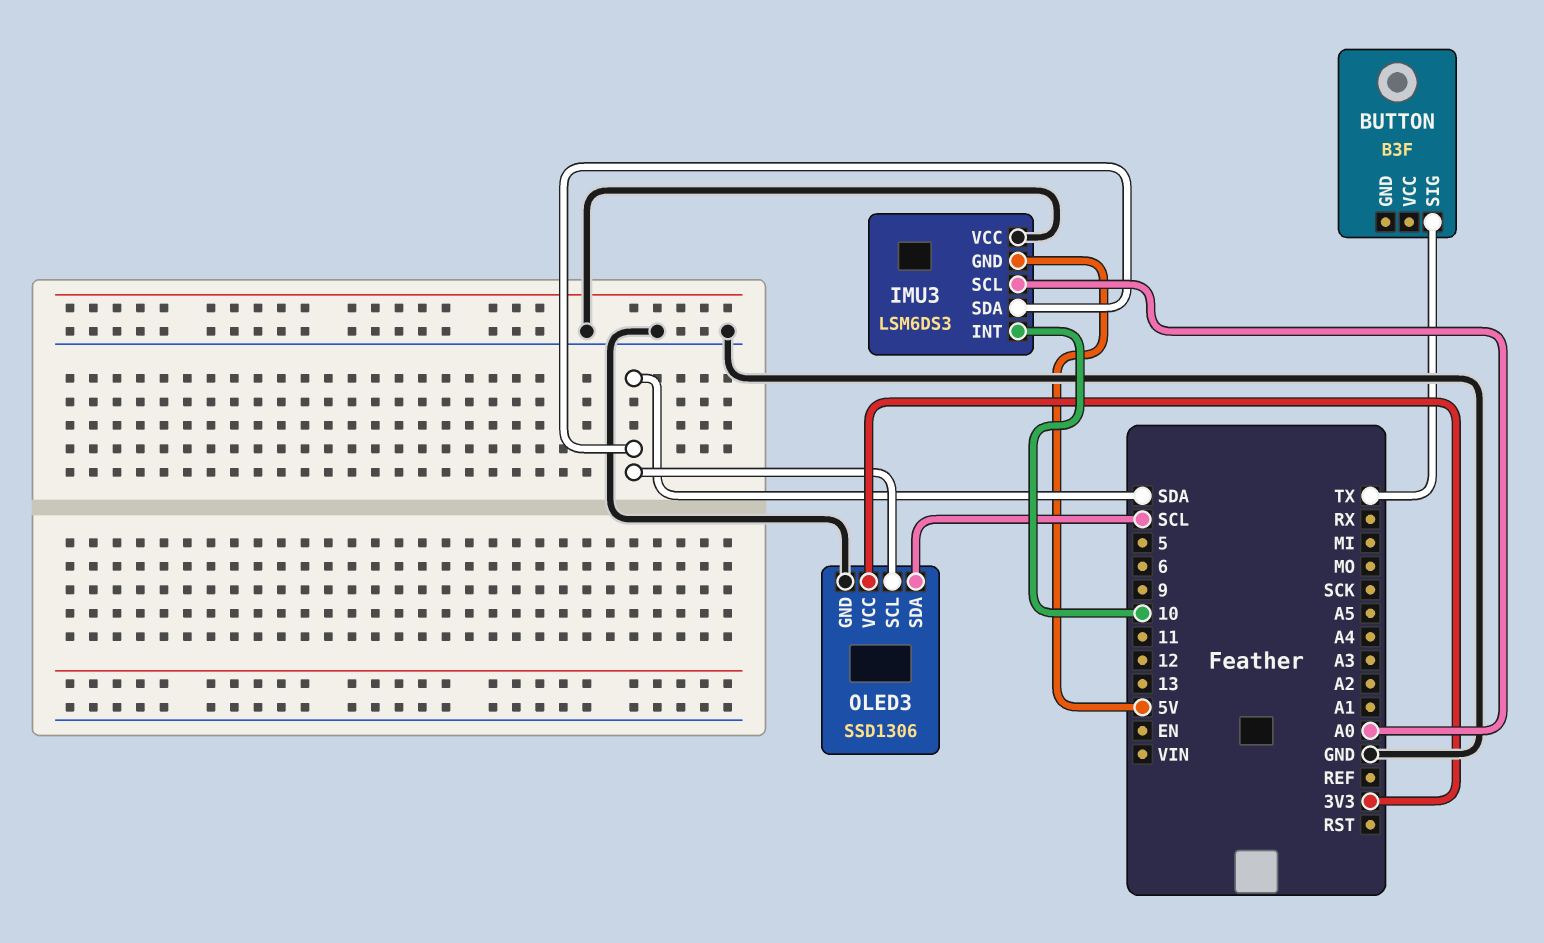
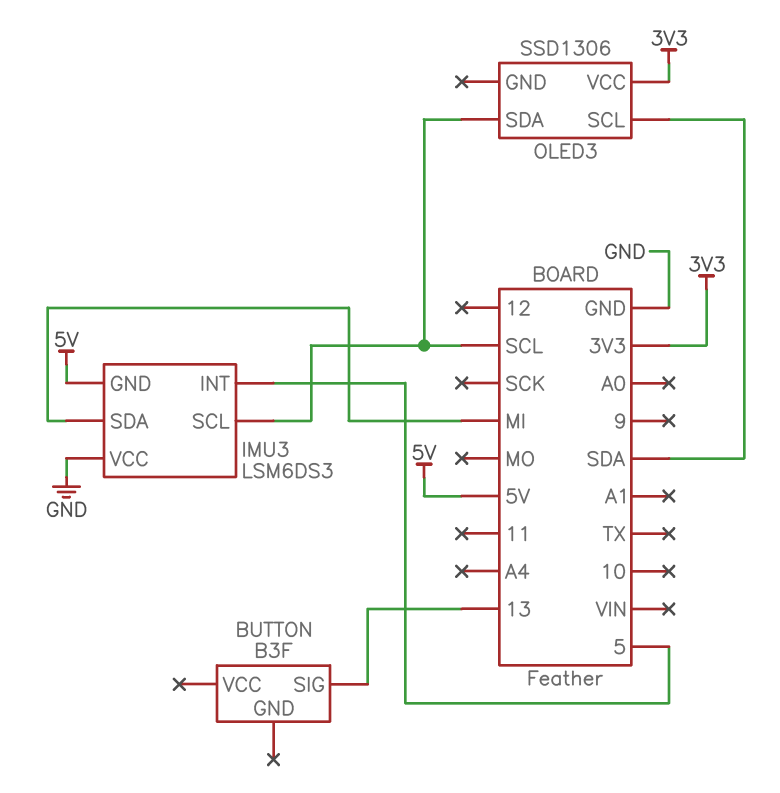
BUTTON pin SIG: TX -> 13
IMU3 pin INT: 10 -> 5
IMU3 pin SCL: A0 -> SCL
IMU3 pin SDA: SDA -> MI
OLED3 pin GND: GND -> none

